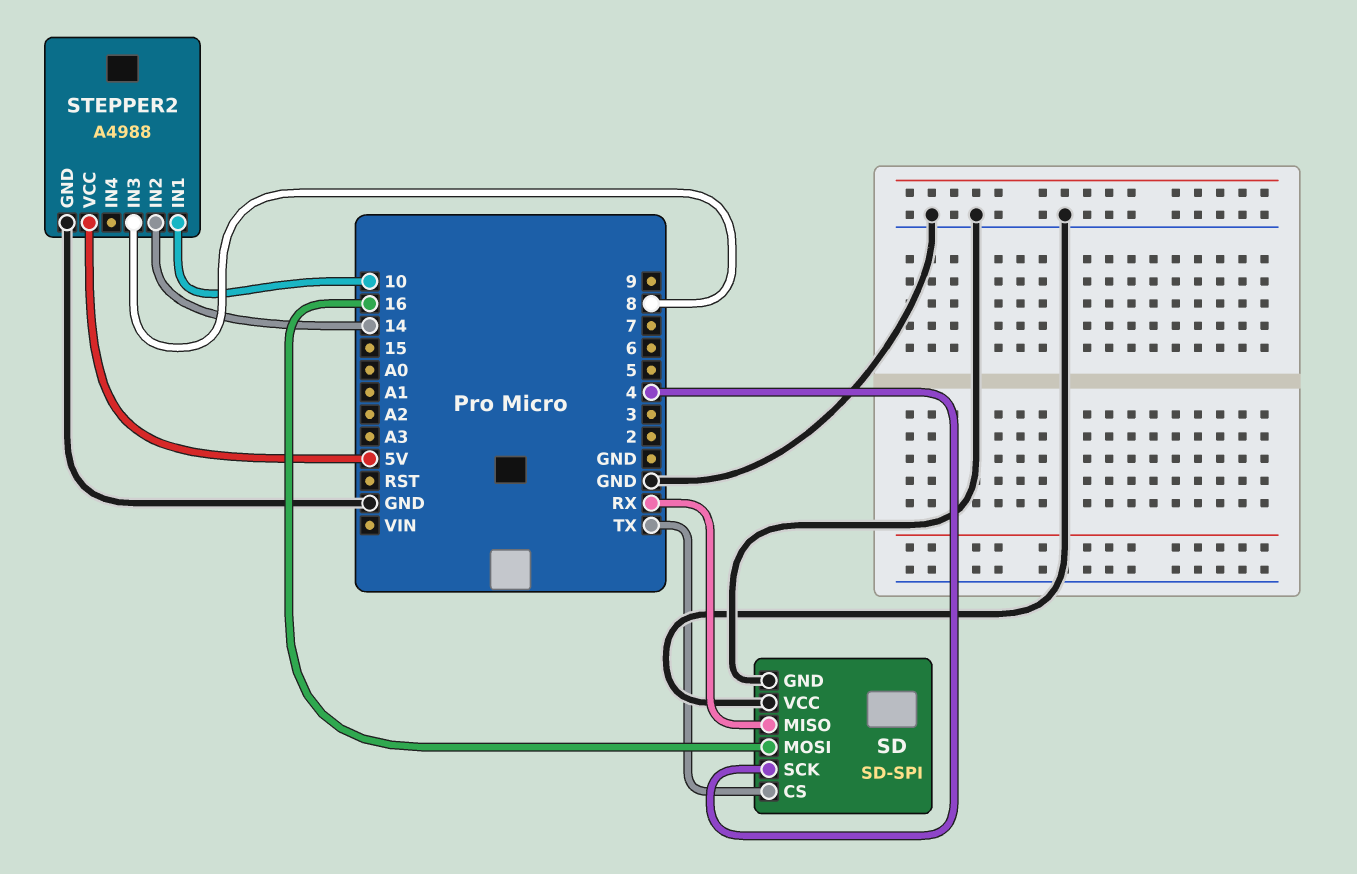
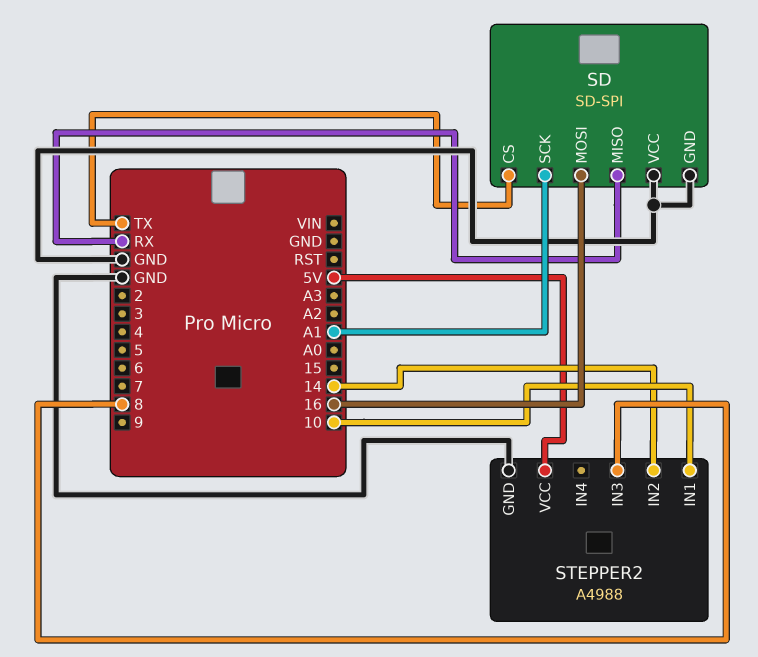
SD pin SCK: 4 -> A1

